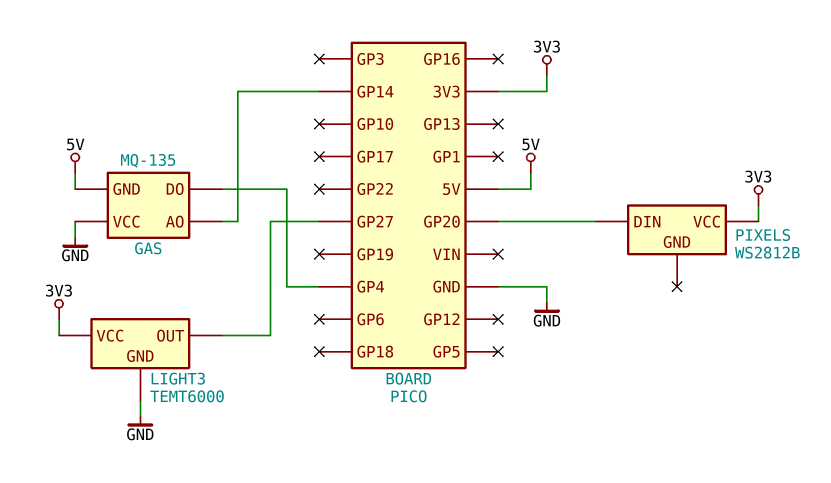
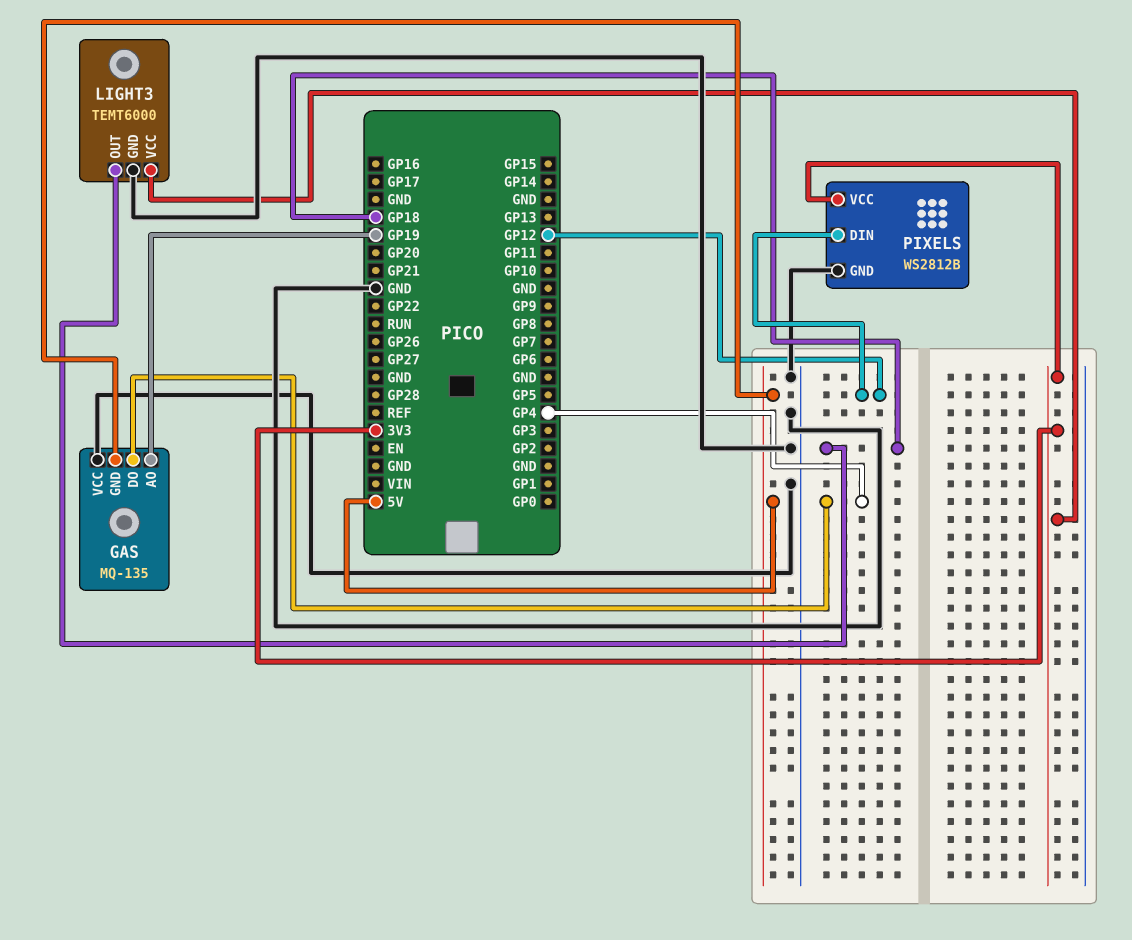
GAS pin AO: GP14 -> GP19
LIGHT3 pin OUT: GP27 -> GP18
PIXELS pin DIN: GP20 -> GP12
PIXELS pin GND: none -> GND

